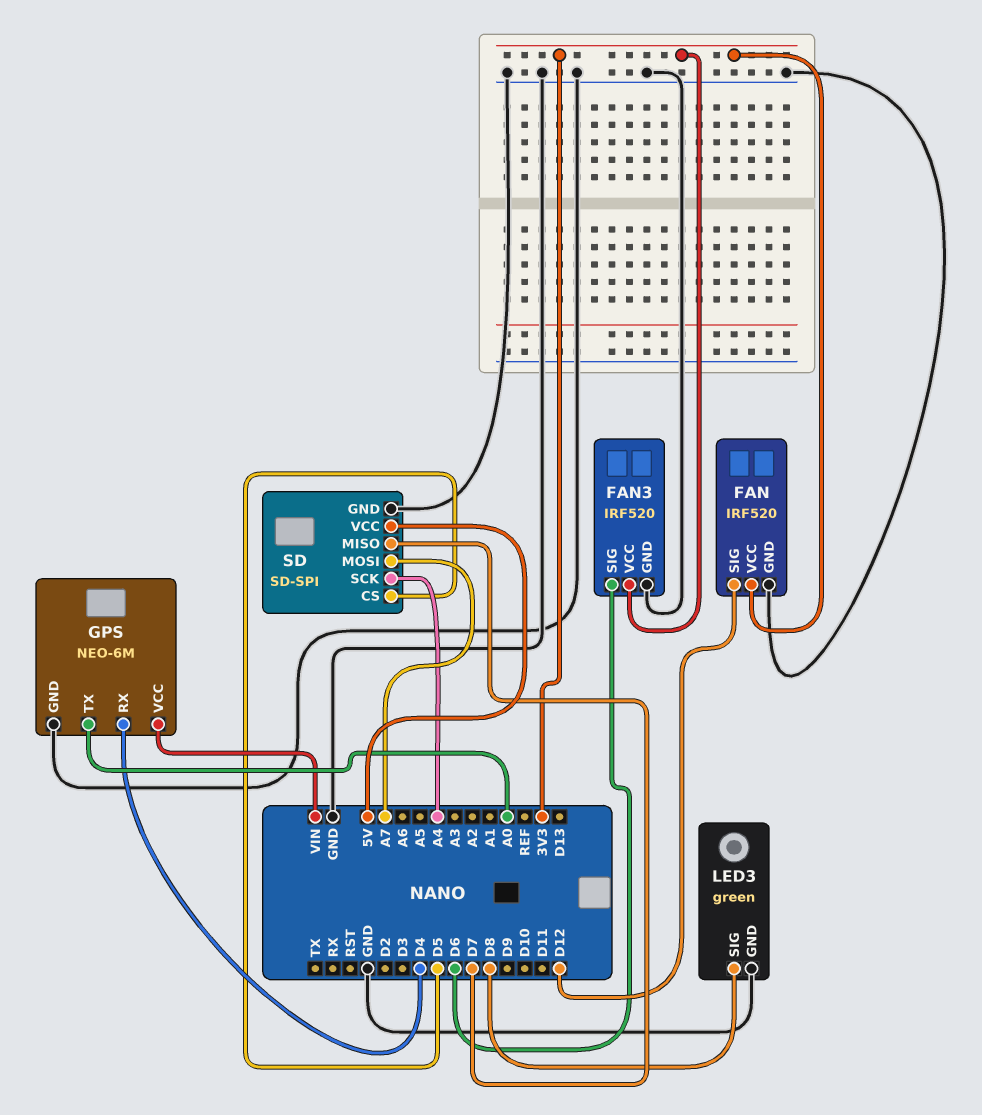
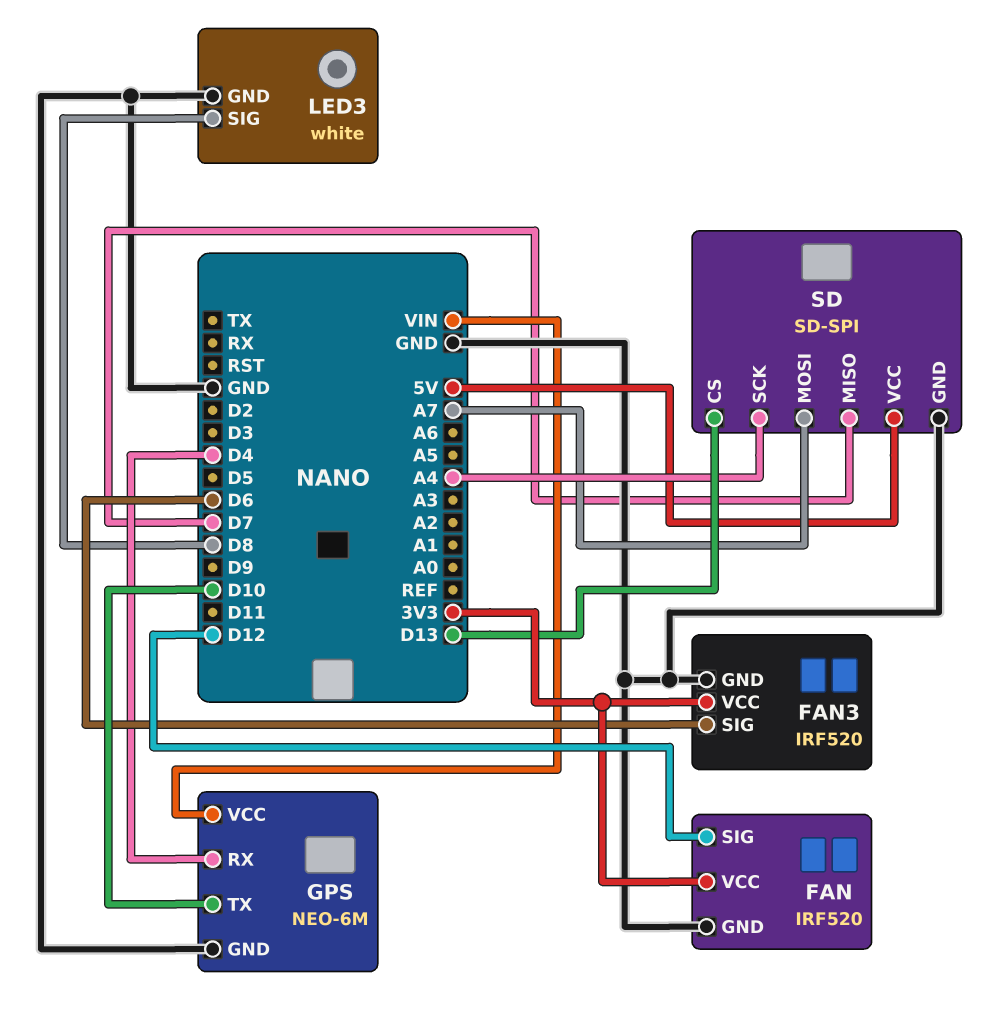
GPS pin TX: A0 -> D10
LED3: green -> white
SD pin CS: D5 -> D13

